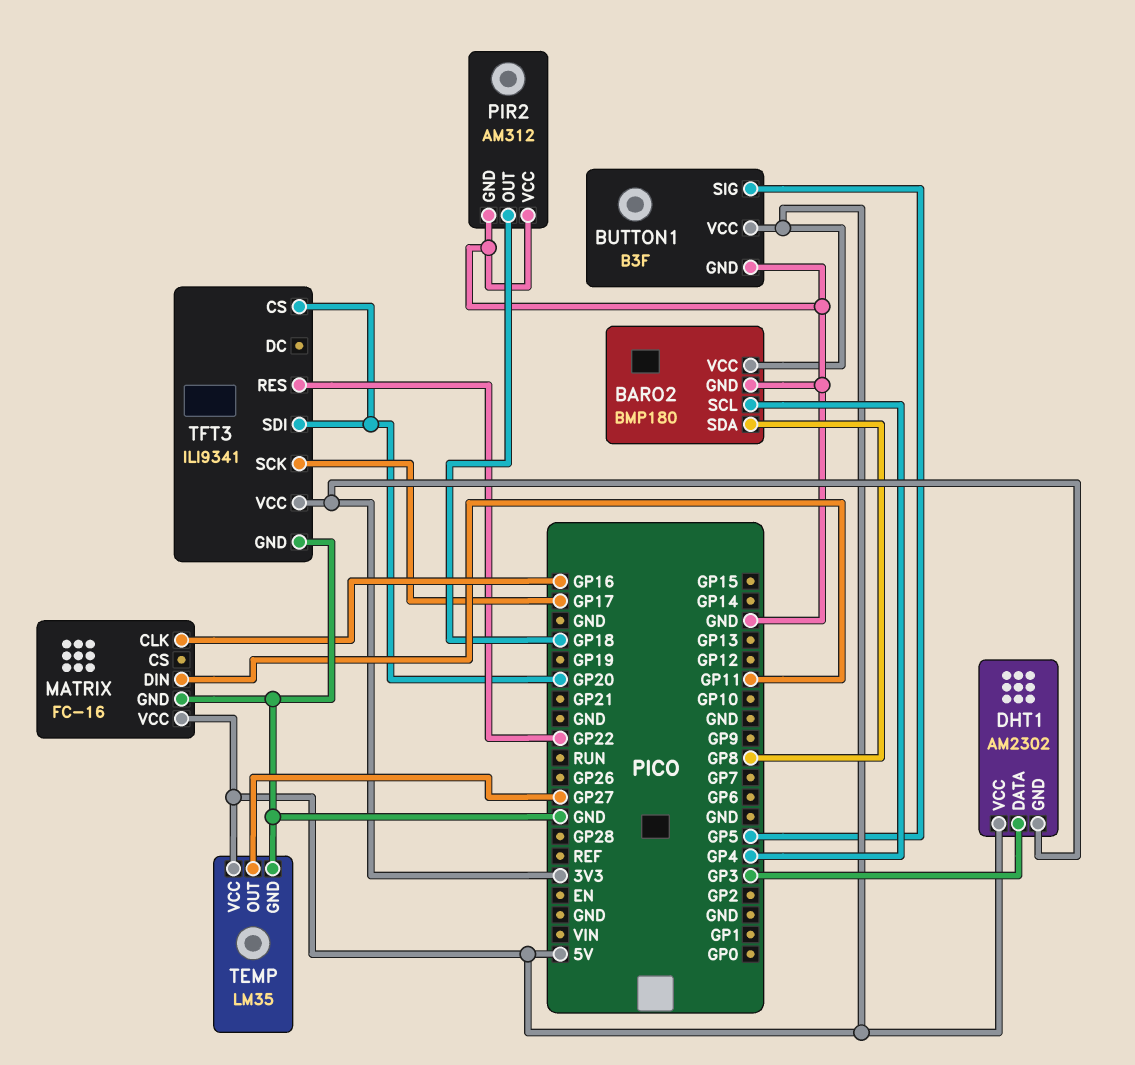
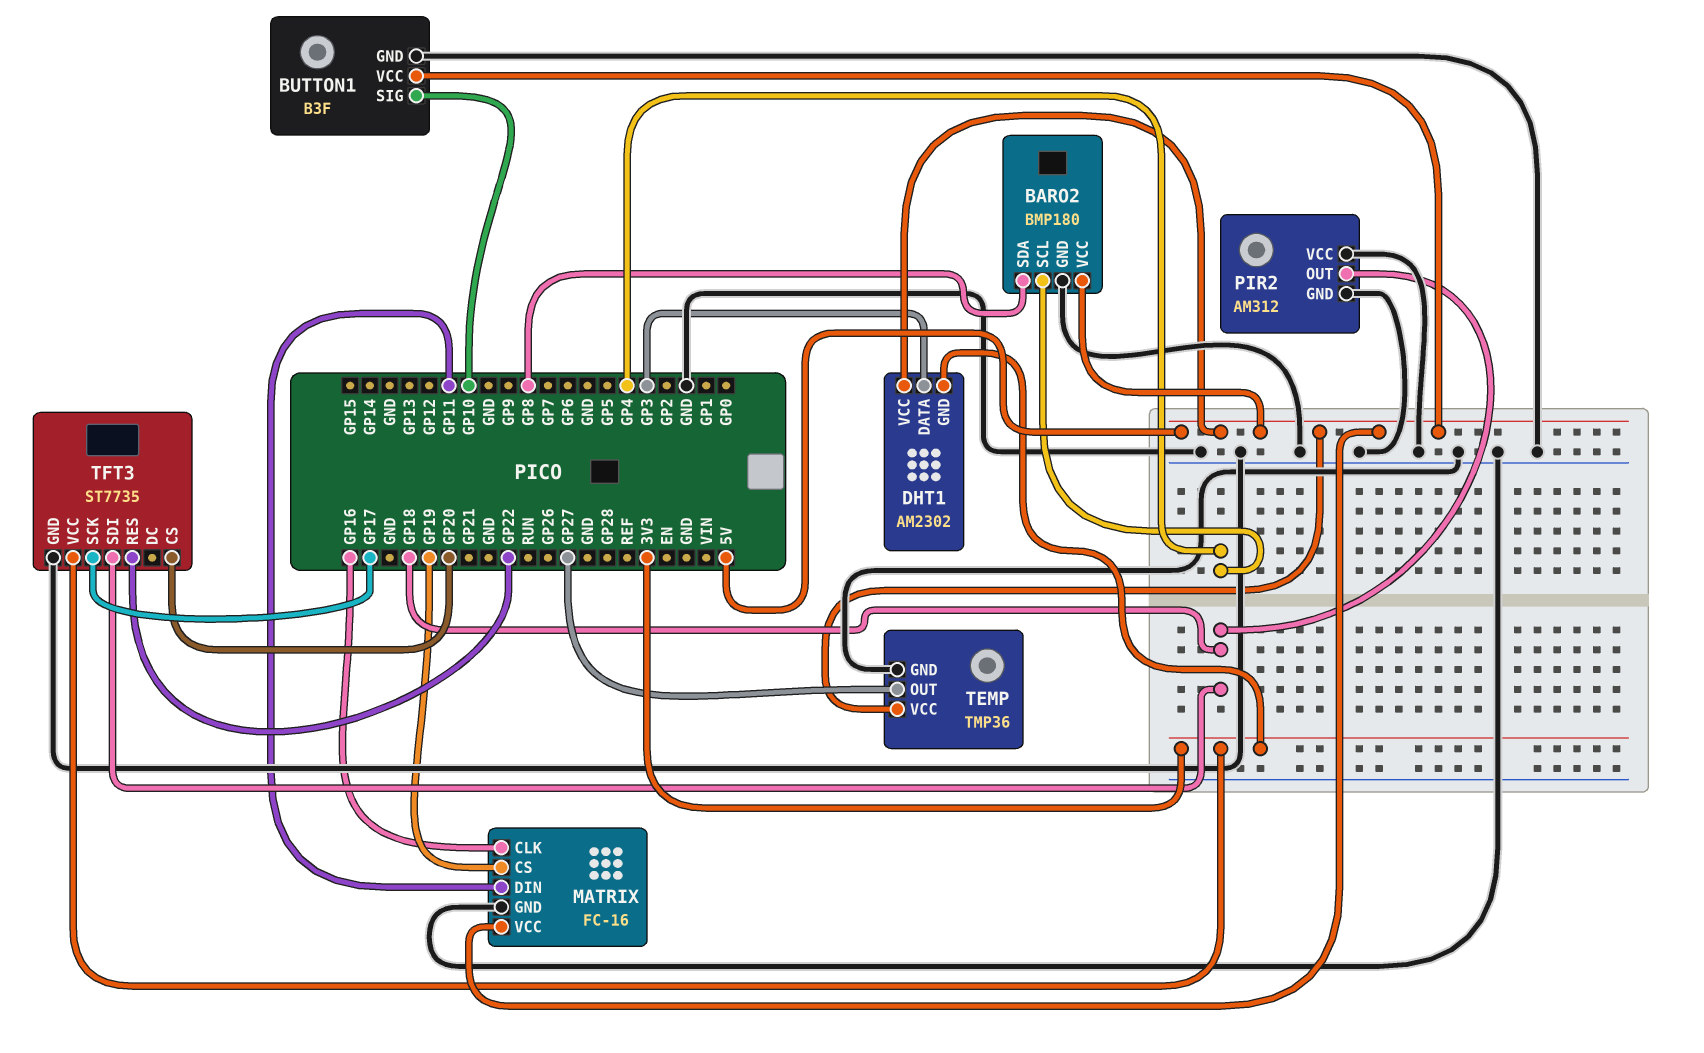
BUTTON1 pin SIG: GP5 -> GP10
MATRIX pin CS: none -> GP19
TEMP: LM35 -> TMP36
TFT3: ILI9341 -> ST7735
TFT3 pin SDI: GP20 -> GP18

